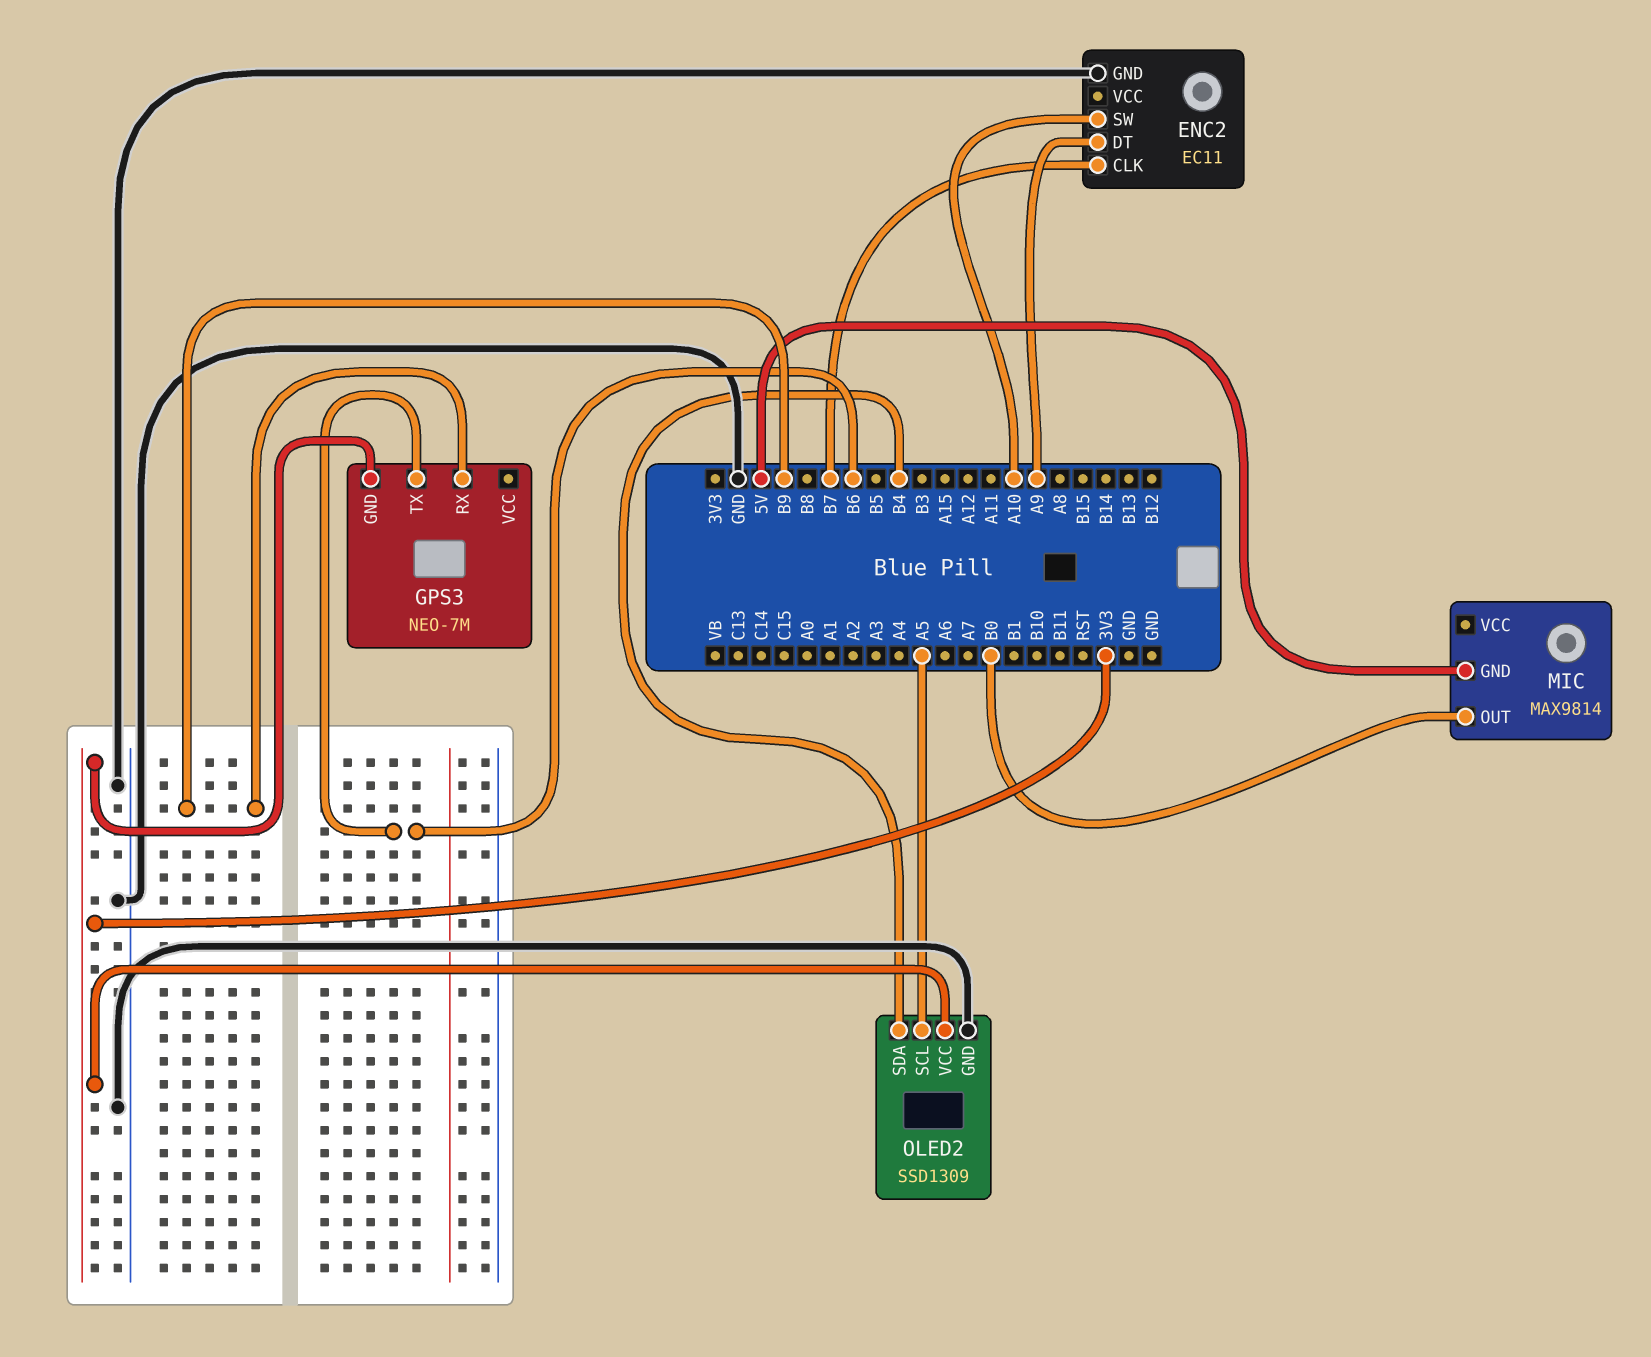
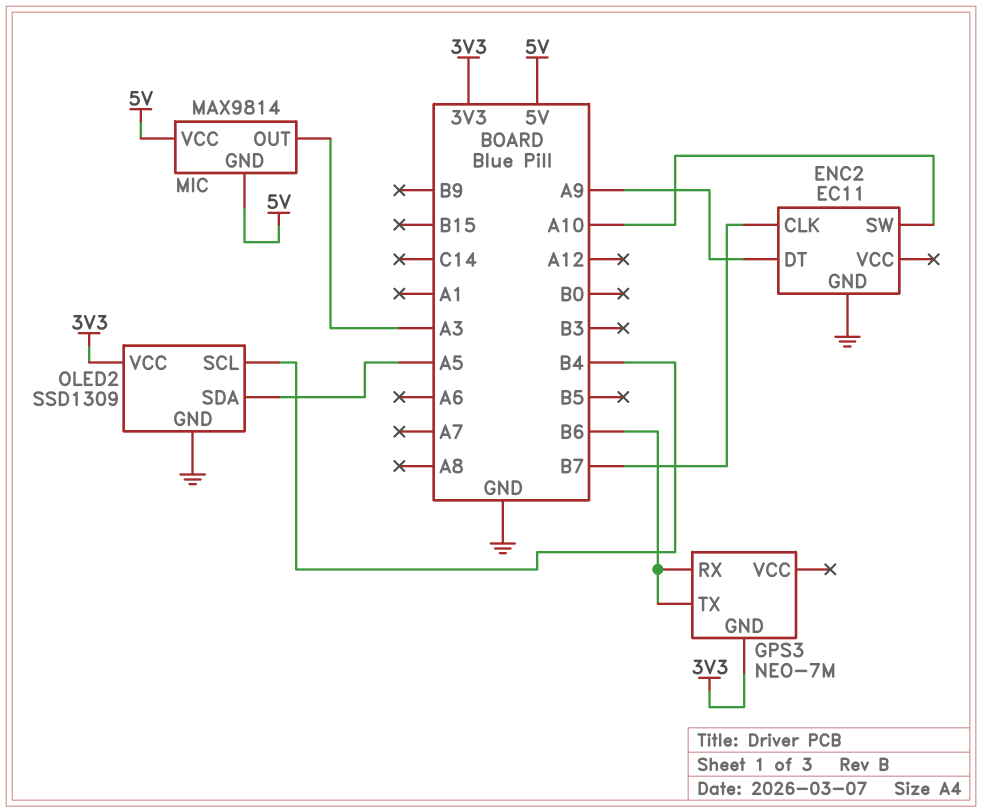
GPS3 pin RX: B9 -> B6
MIC pin OUT: B0 -> A3
MIC pin VCC: none -> 5V
OLED2 pin SCL: A5 -> B4
OLED2 pin SDA: B4 -> A5

